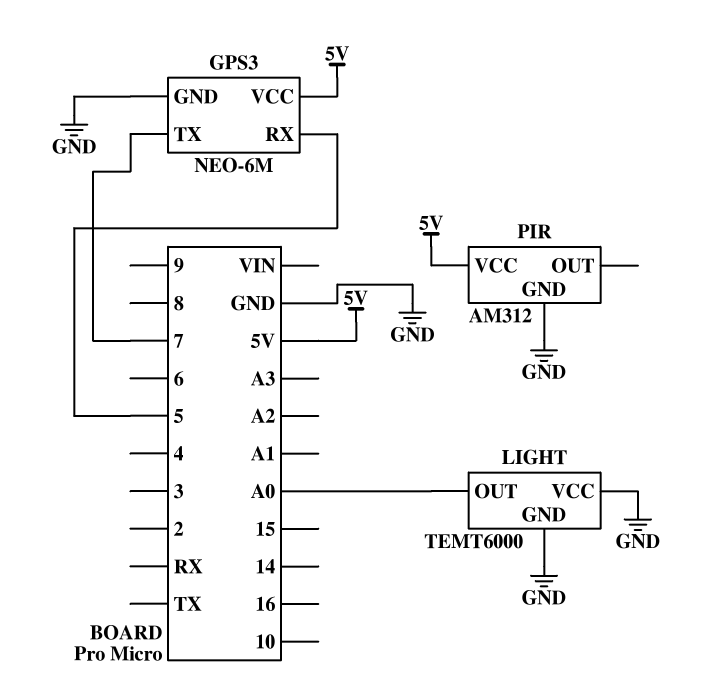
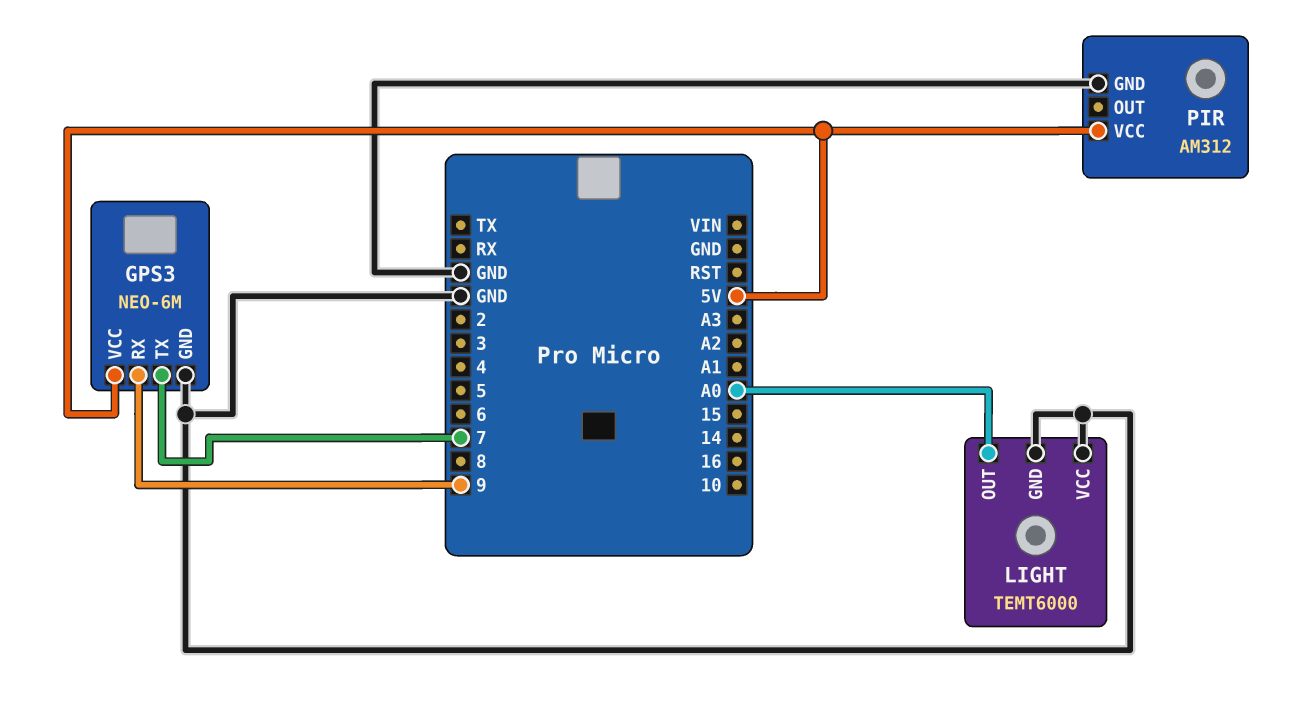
GPS3 pin RX: 5 -> 9

